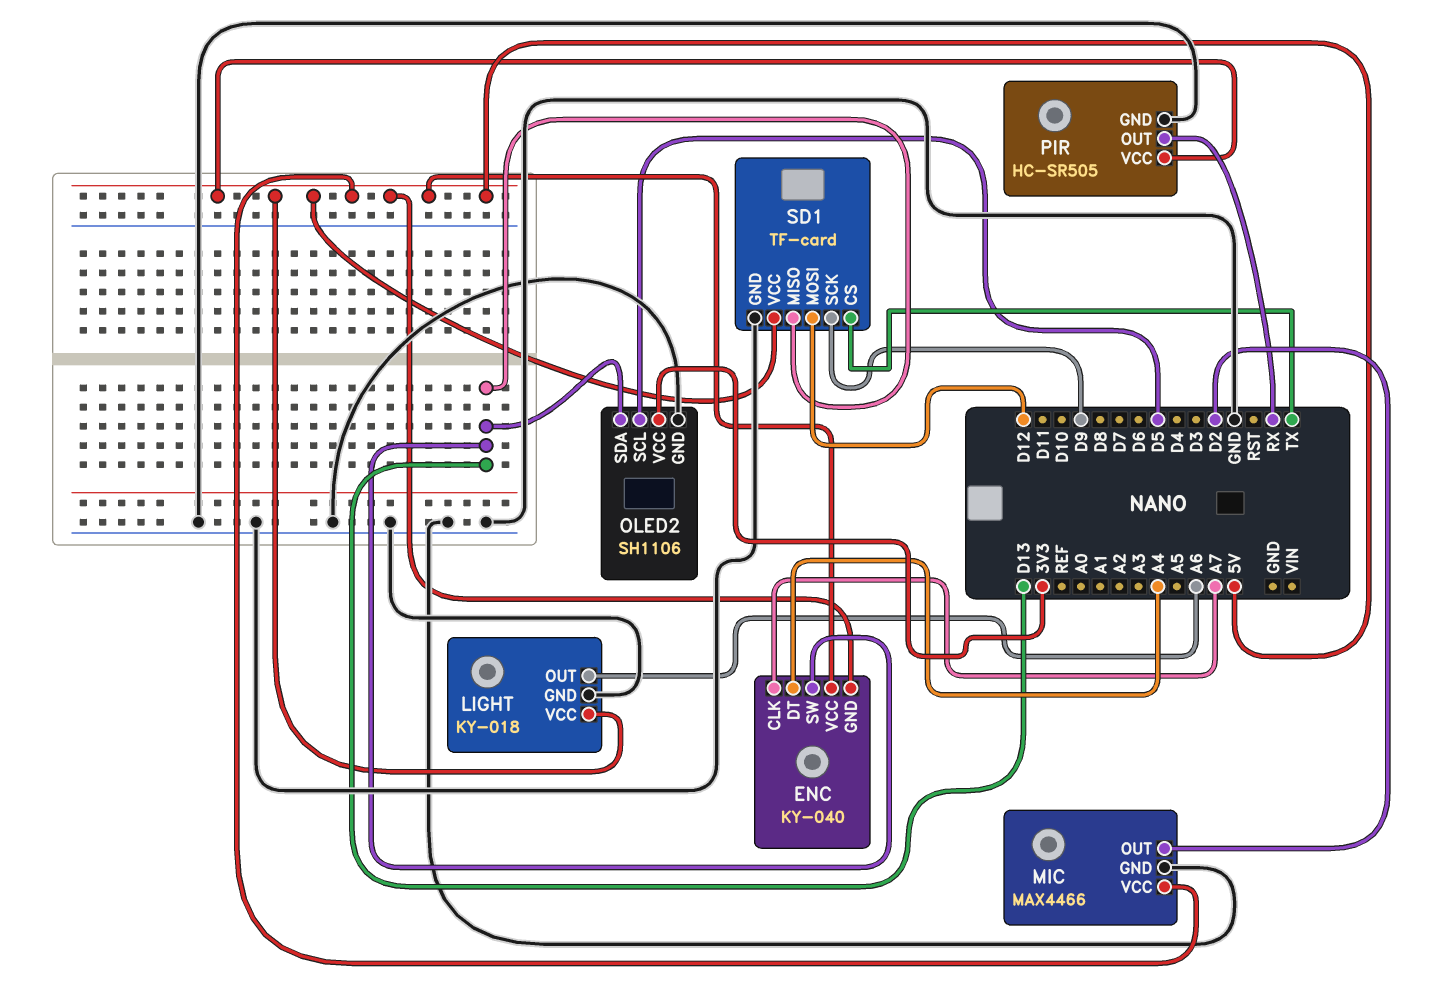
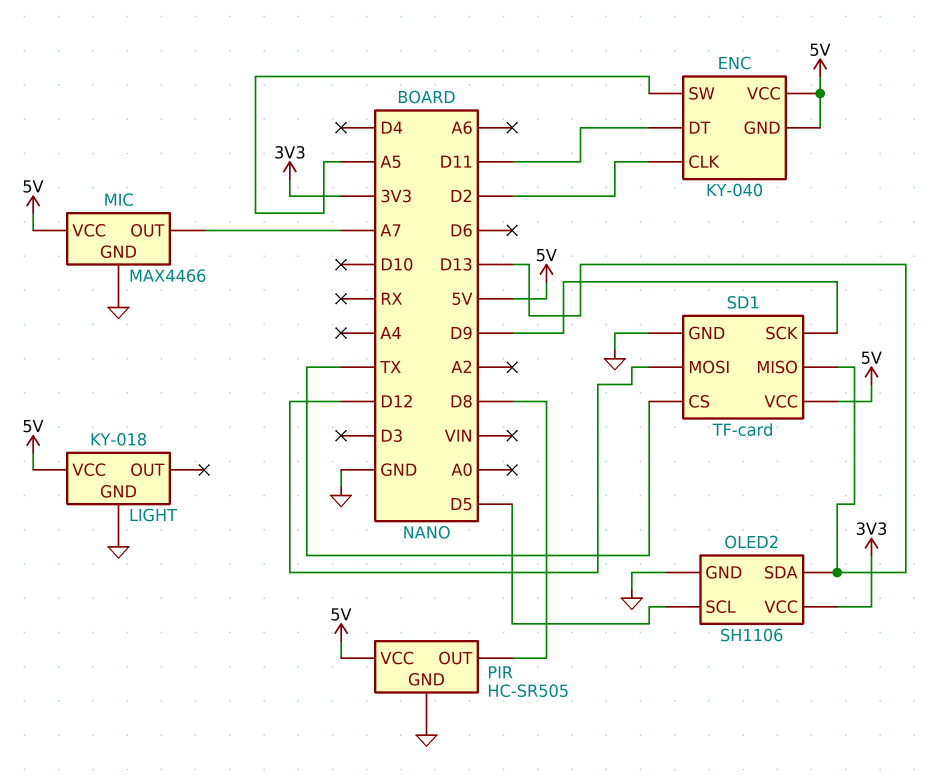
ENC pin CLK: A7 -> D2
ENC pin DT: A4 -> D11
ENC pin SW: D13 -> A5
LIGHT pin OUT: A6 -> none
MIC pin OUT: D2 -> A7
PIR pin OUT: RX -> D8

